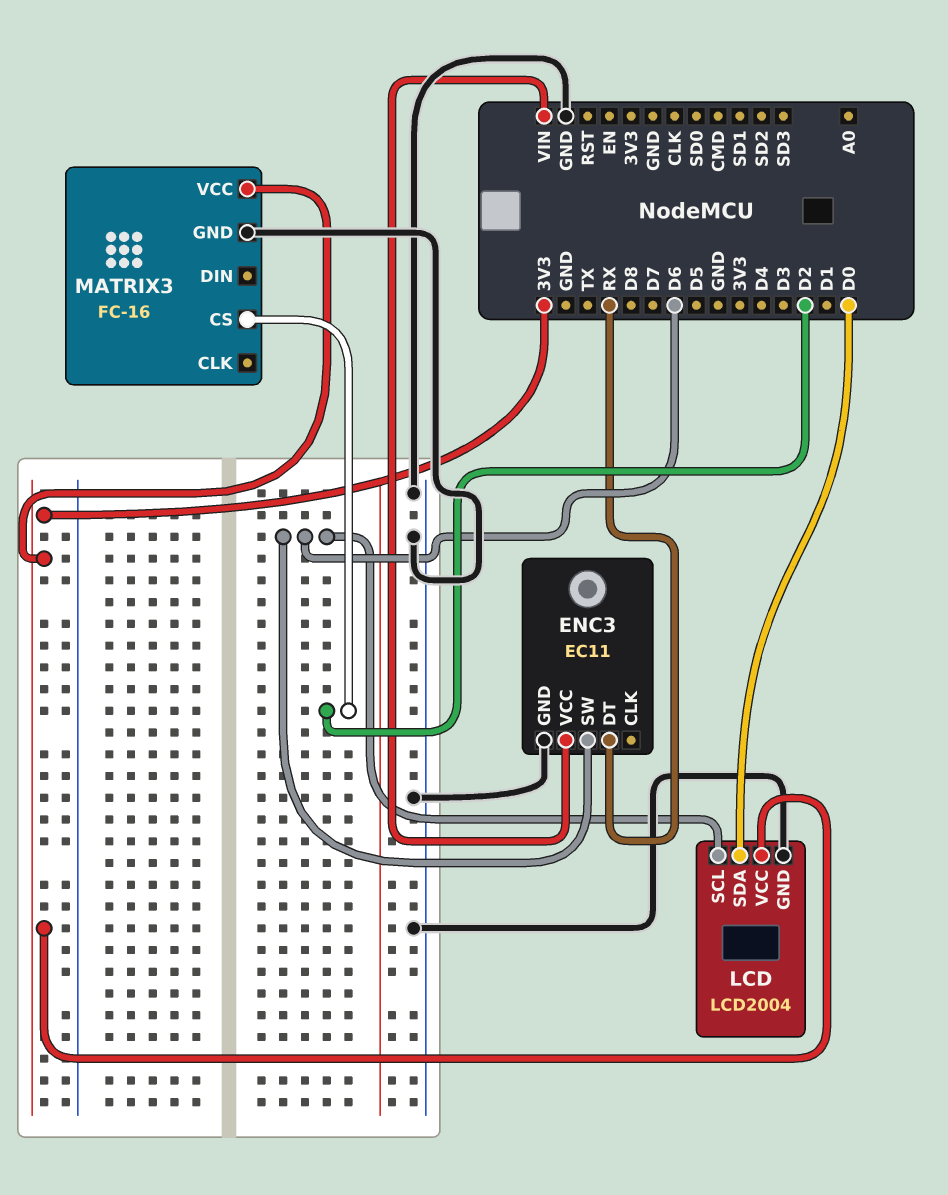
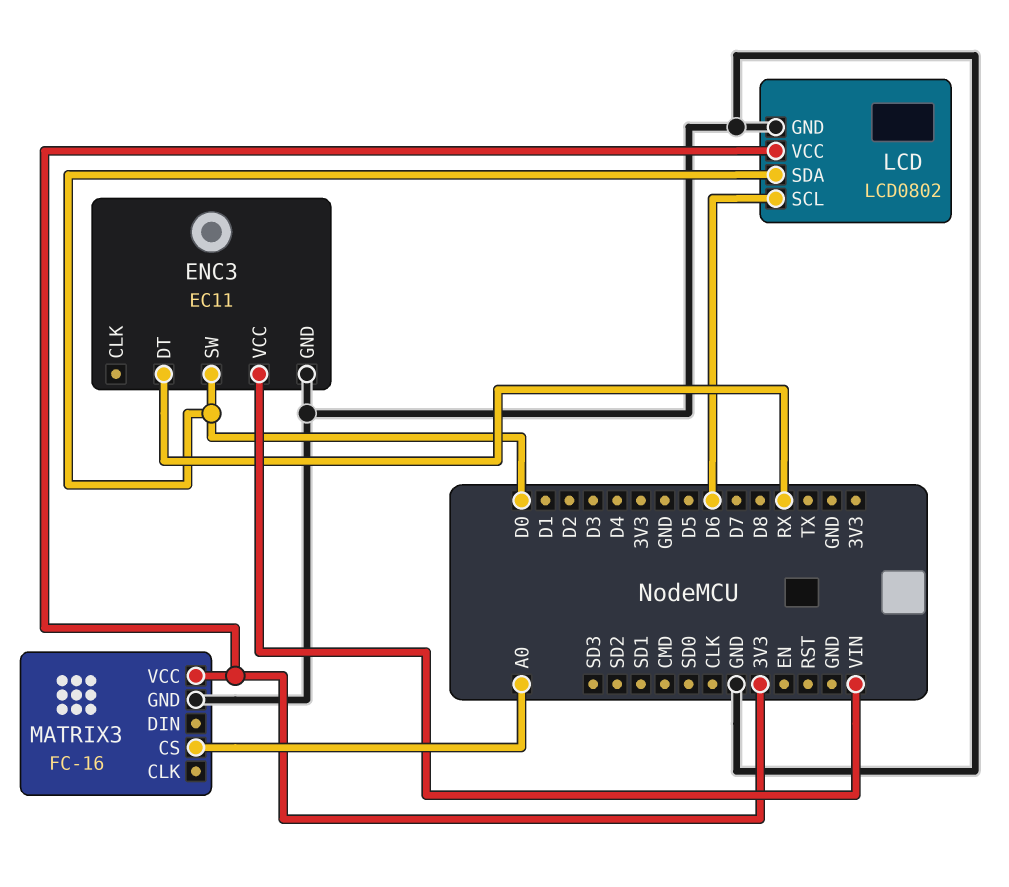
ENC3 pin SW: D6 -> D0
LCD: LCD2004 -> LCD0802
MATRIX3 pin CS: D2 -> A0

